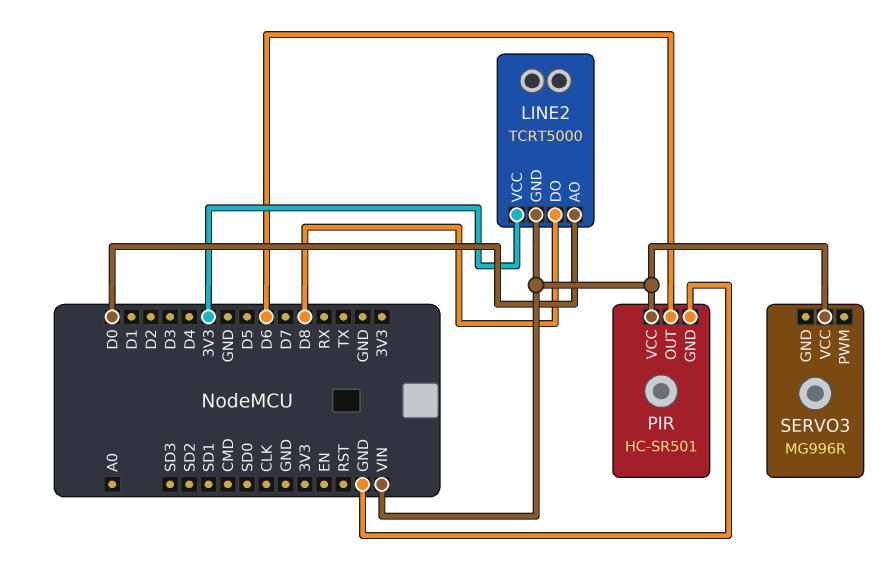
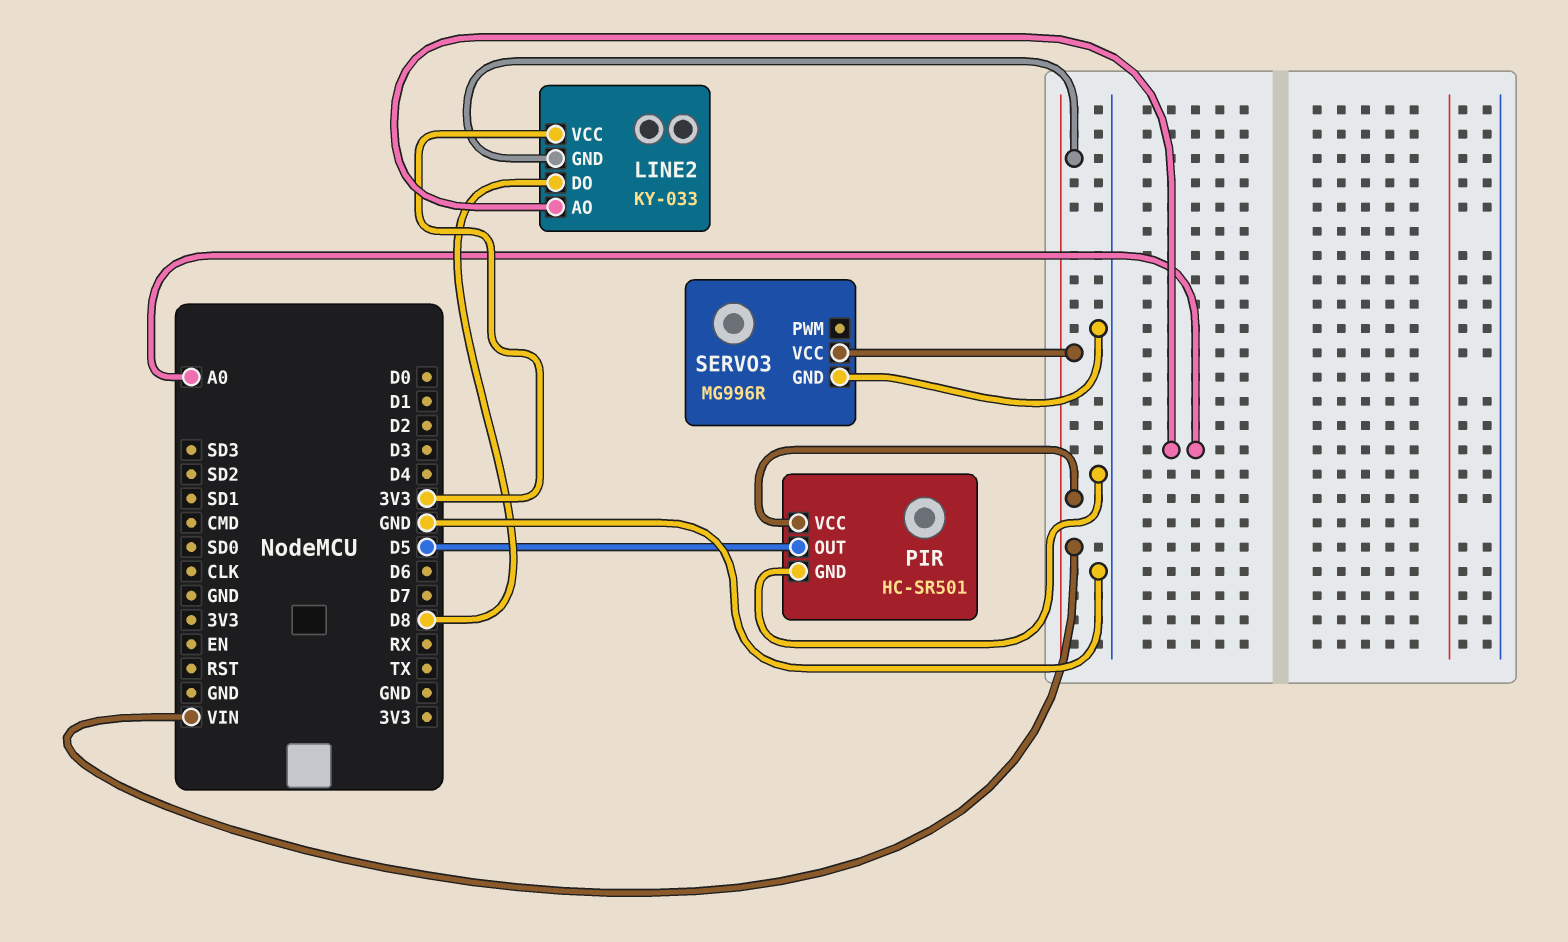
LINE2: TCRT5000 -> KY-033
LINE2 pin AO: D0 -> A0
PIR pin OUT: D6 -> D5
SERVO3 pin GND: none -> GND

